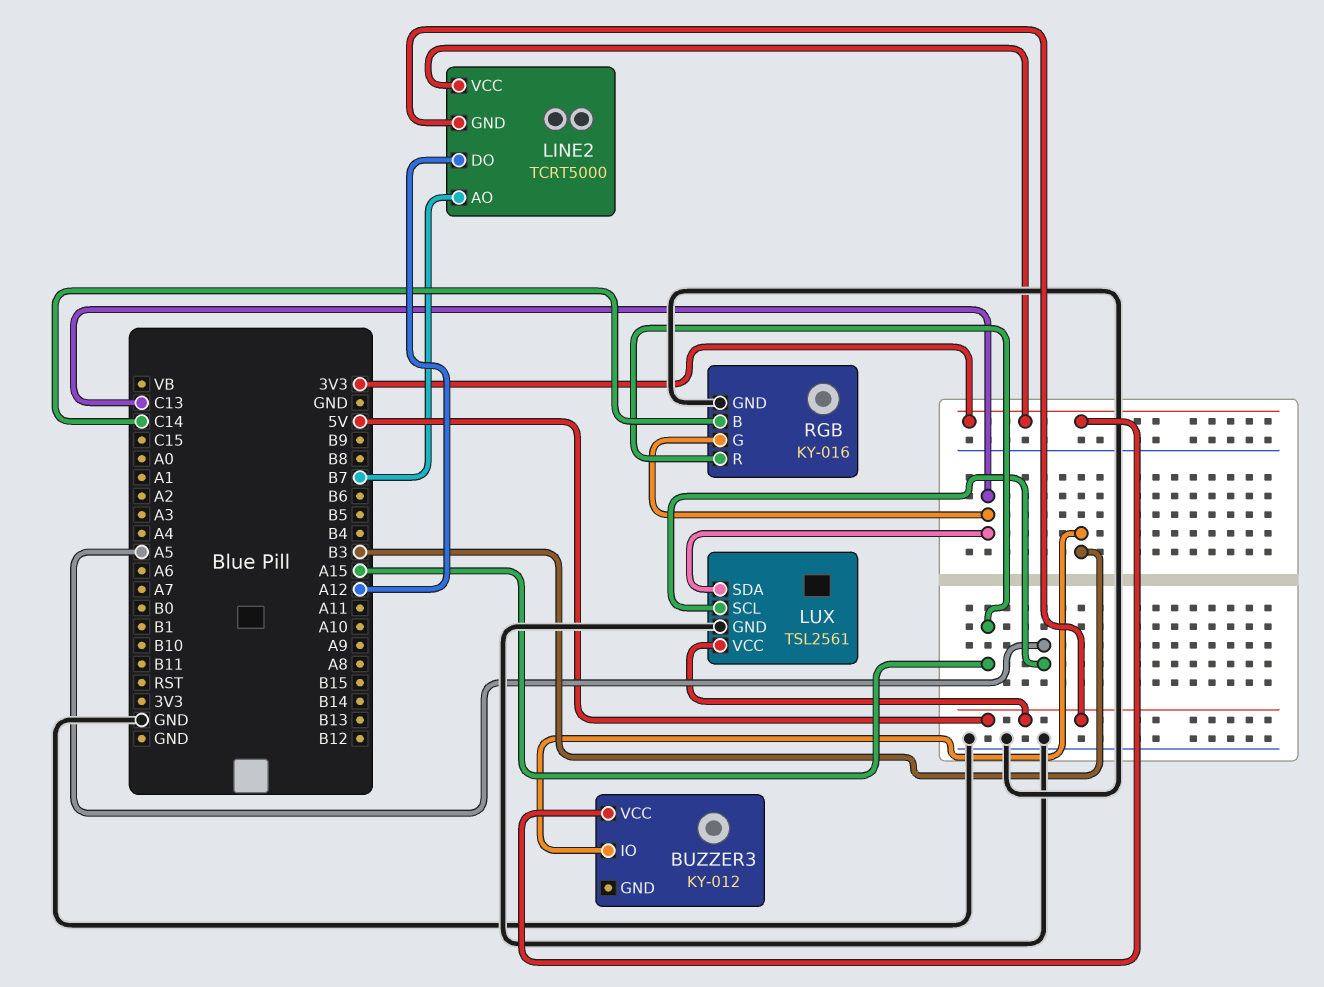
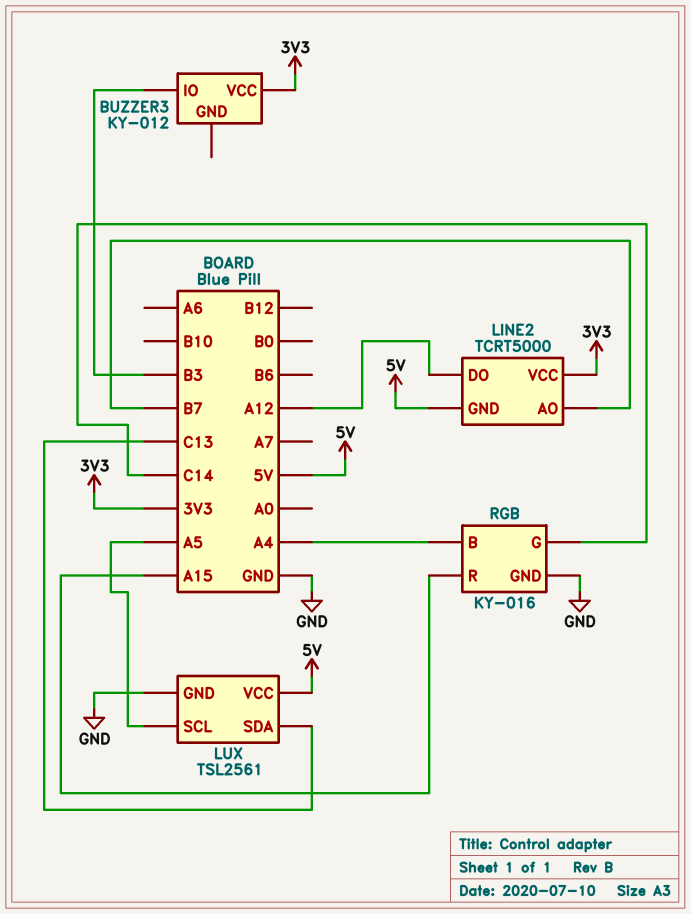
RGB pin B: C14 -> A4
RGB pin G: C13 -> C14

